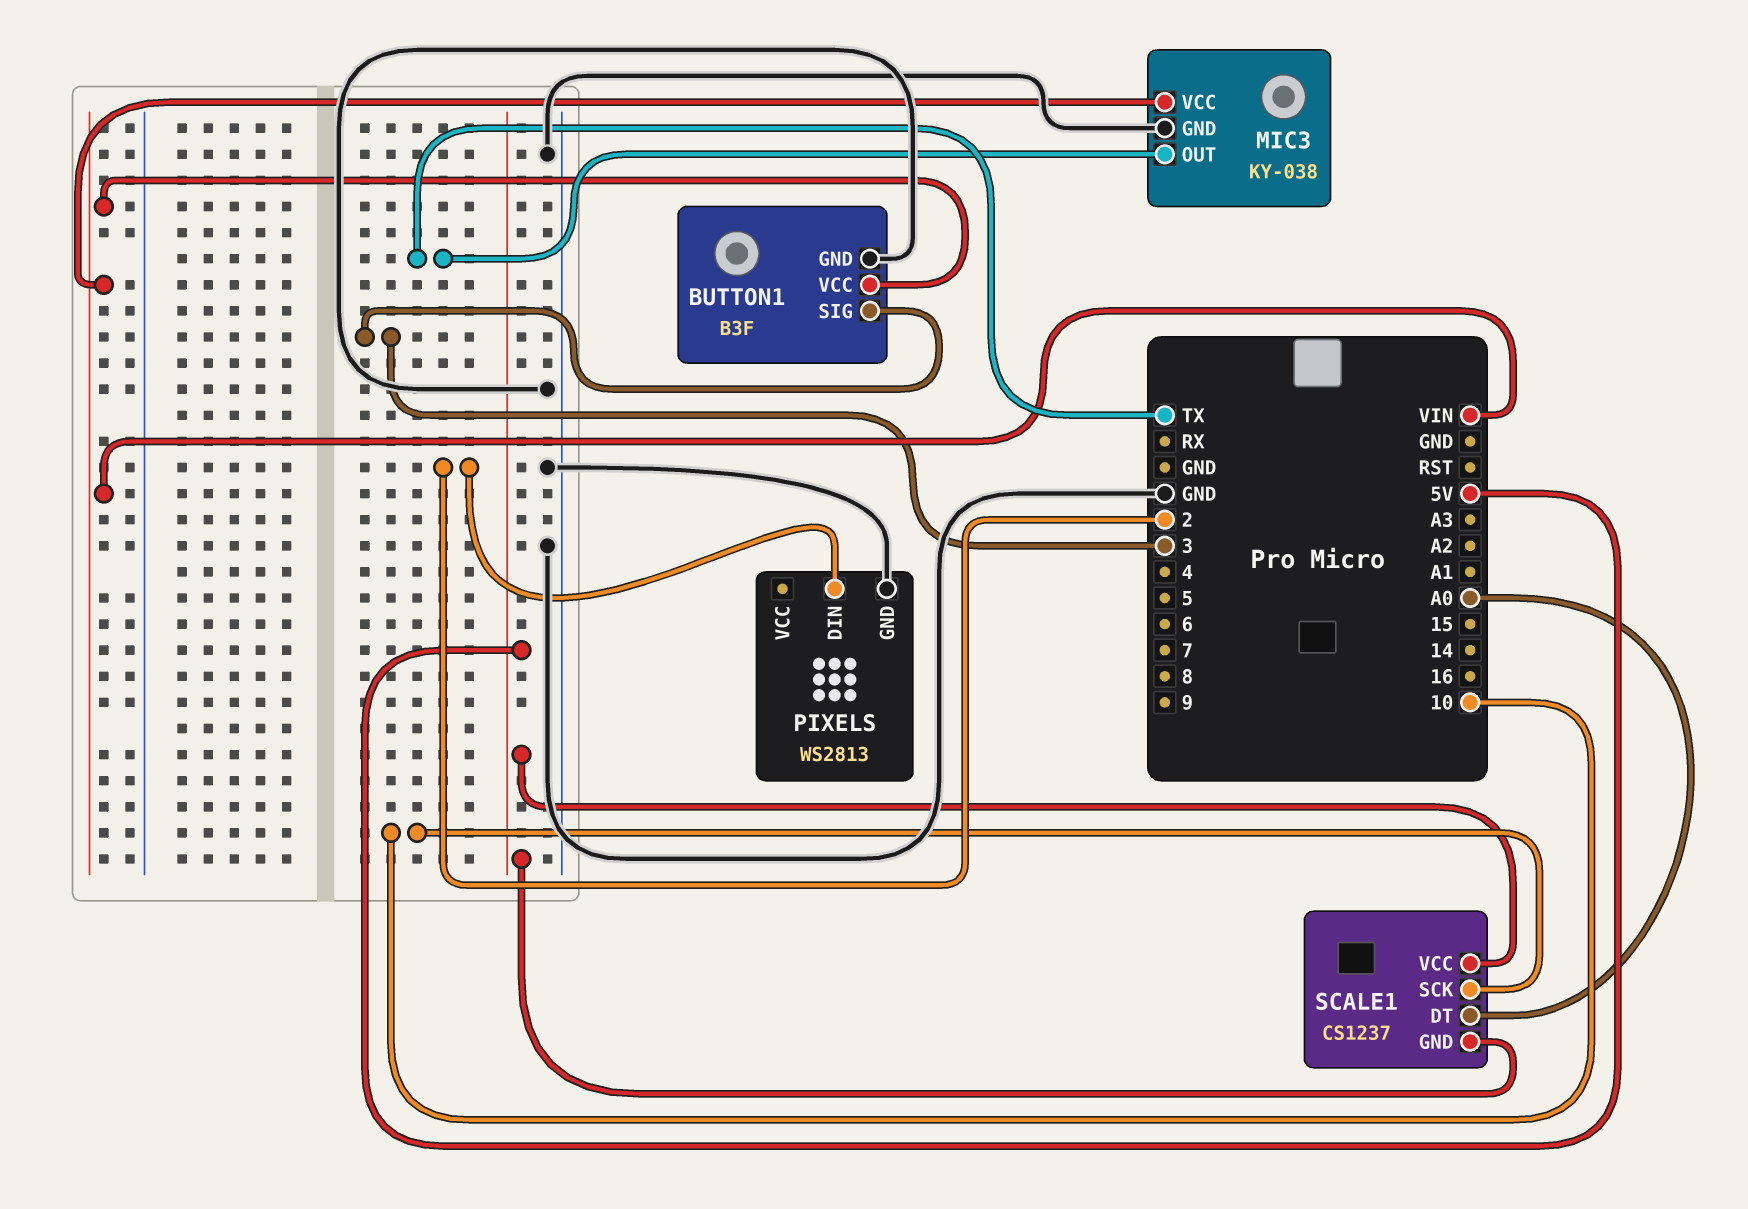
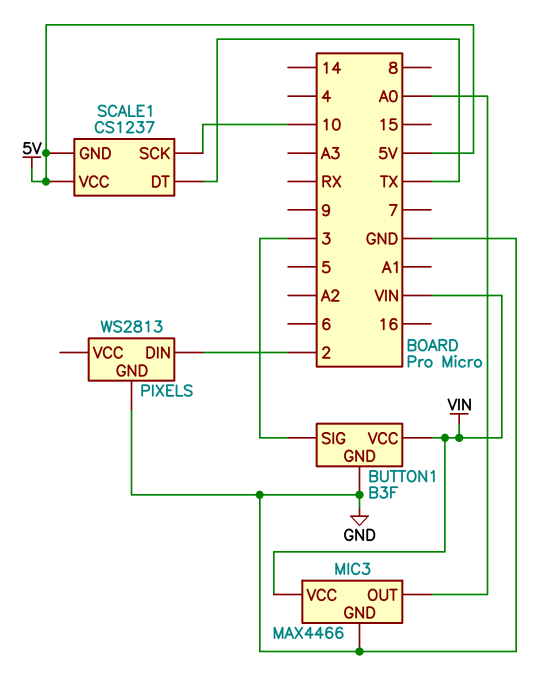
MIC3: KY-038 -> MAX4466
MIC3 pin OUT: TX -> A0
SCALE1 pin DT: A0 -> TX

